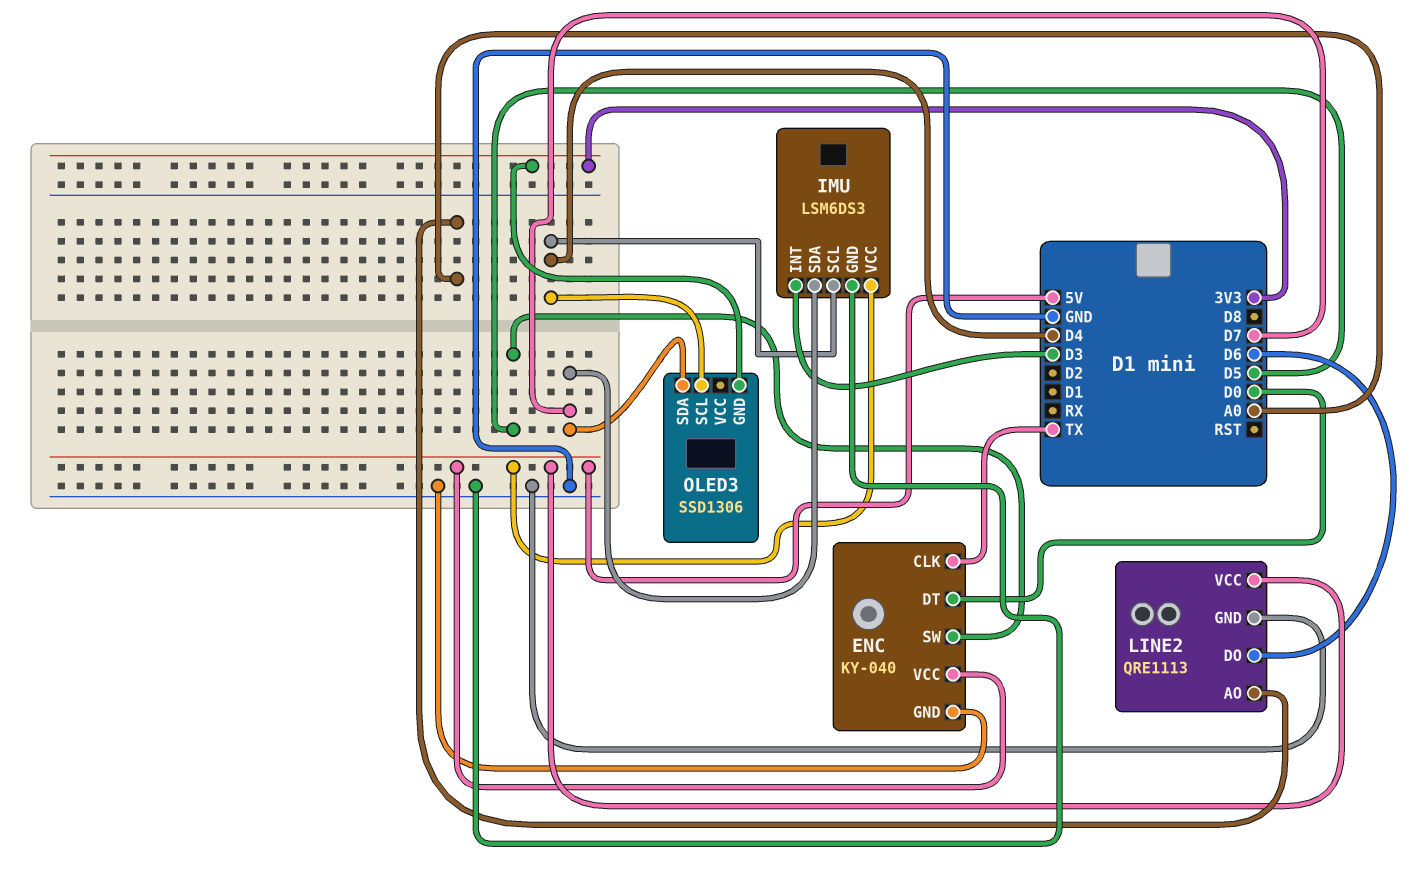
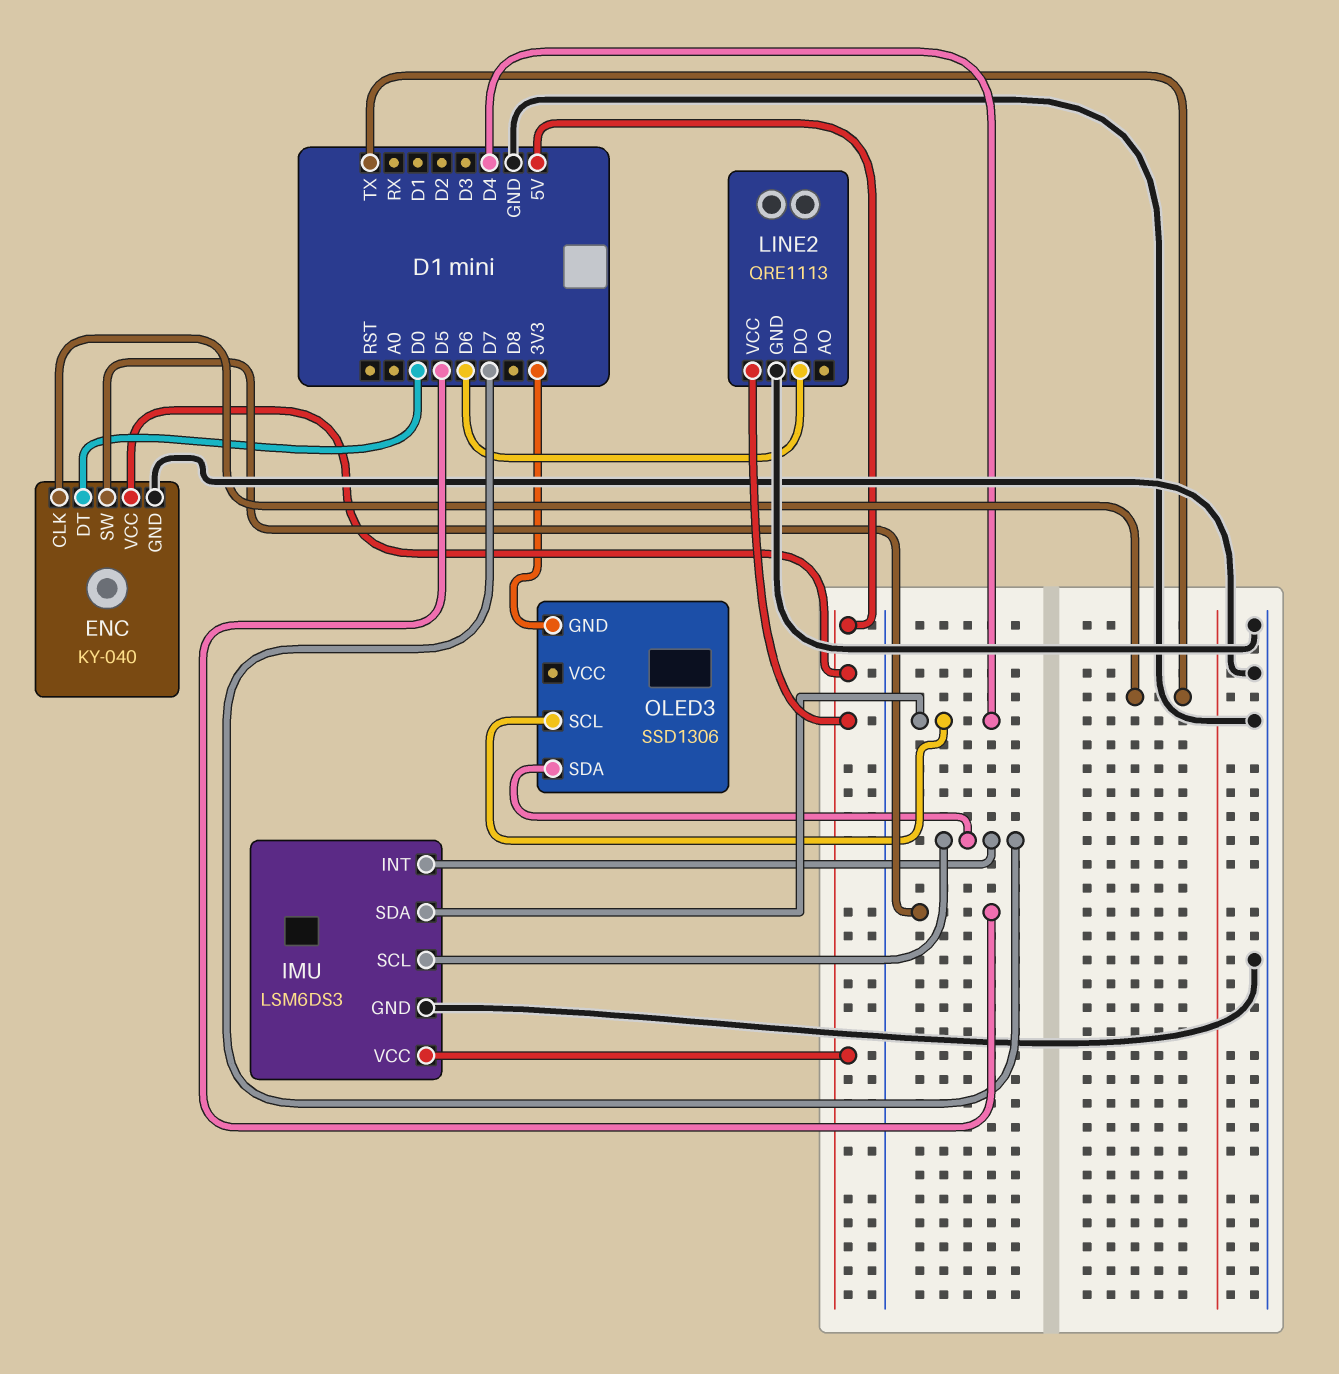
IMU pin INT: D3 -> D7
IMU pin SCL: D4 -> D7
IMU pin SDA: D7 -> D4
LINE2 pin AO: A0 -> none

